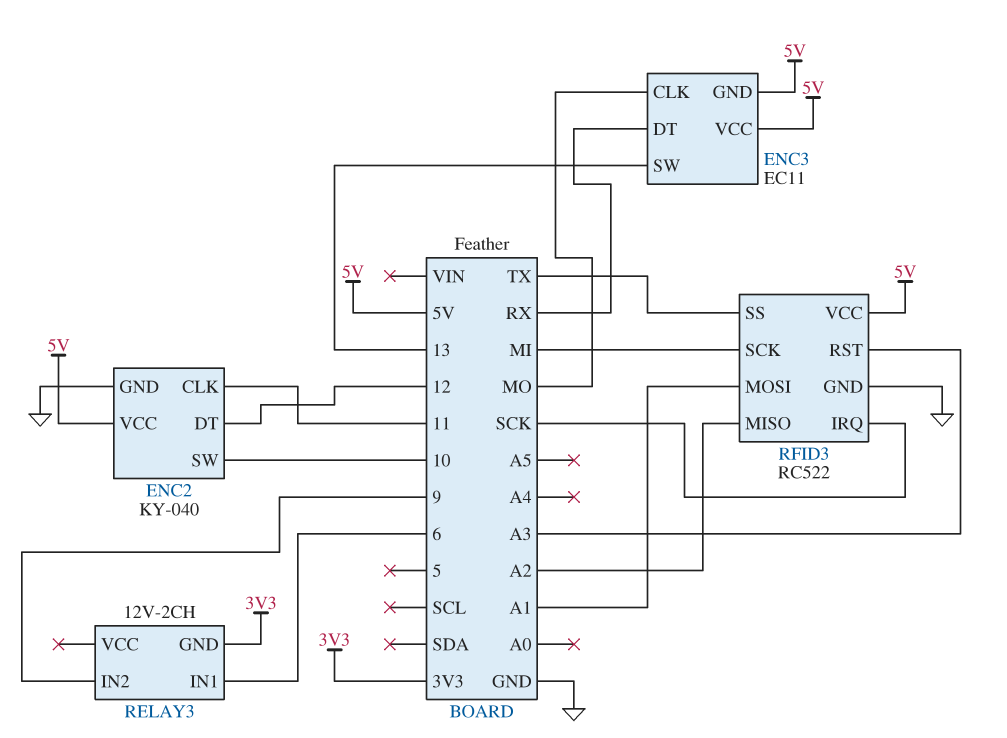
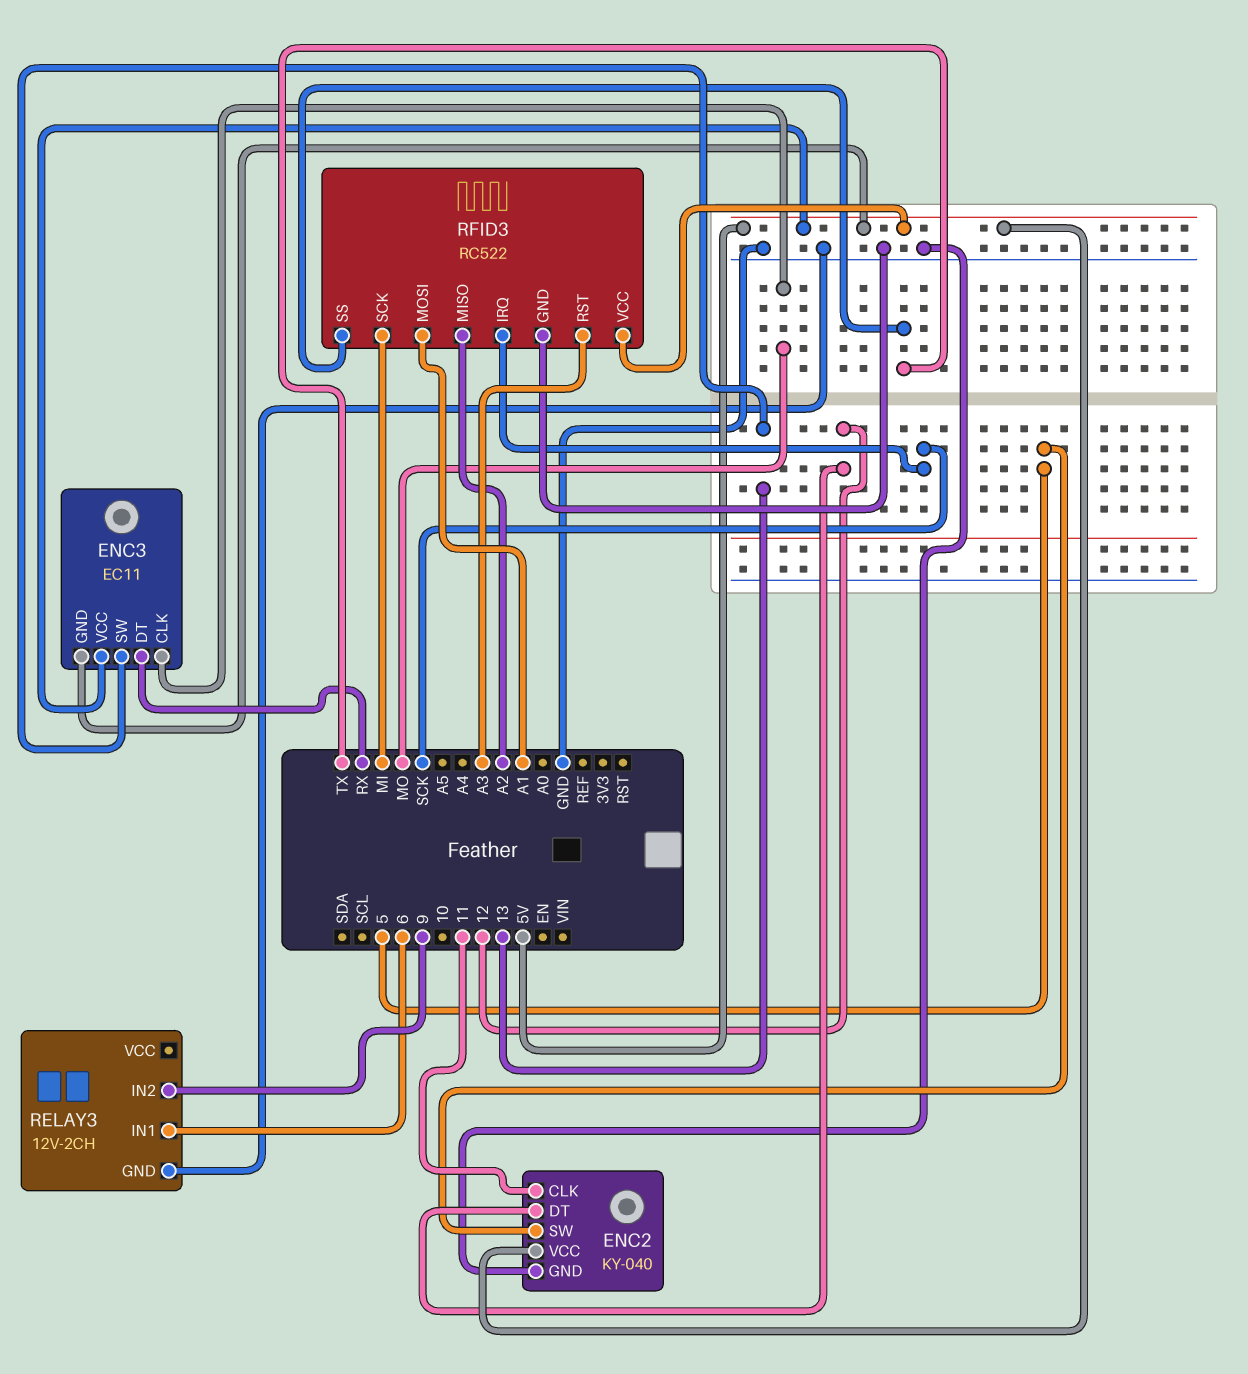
ENC2 pin SW: 10 -> 5
RELAY3 pin GND: 3V3 -> GND

